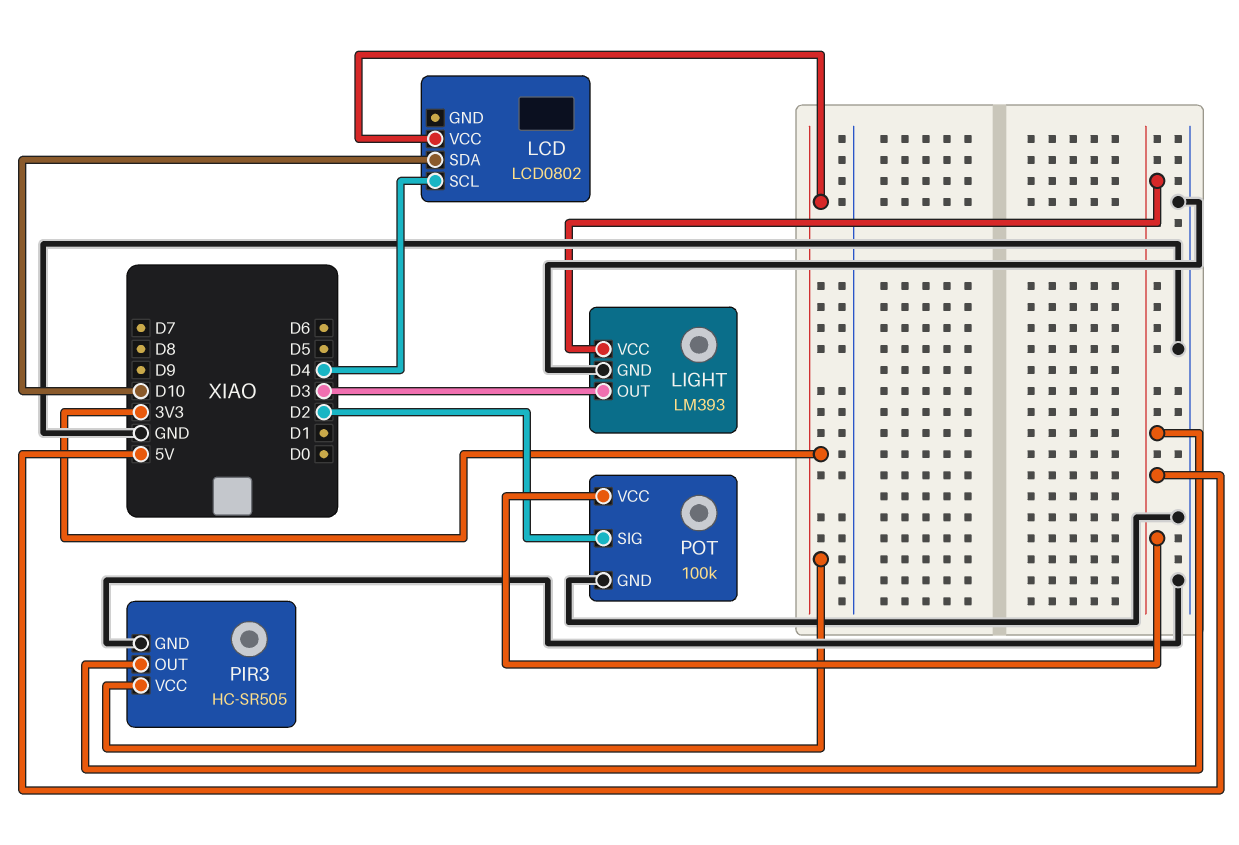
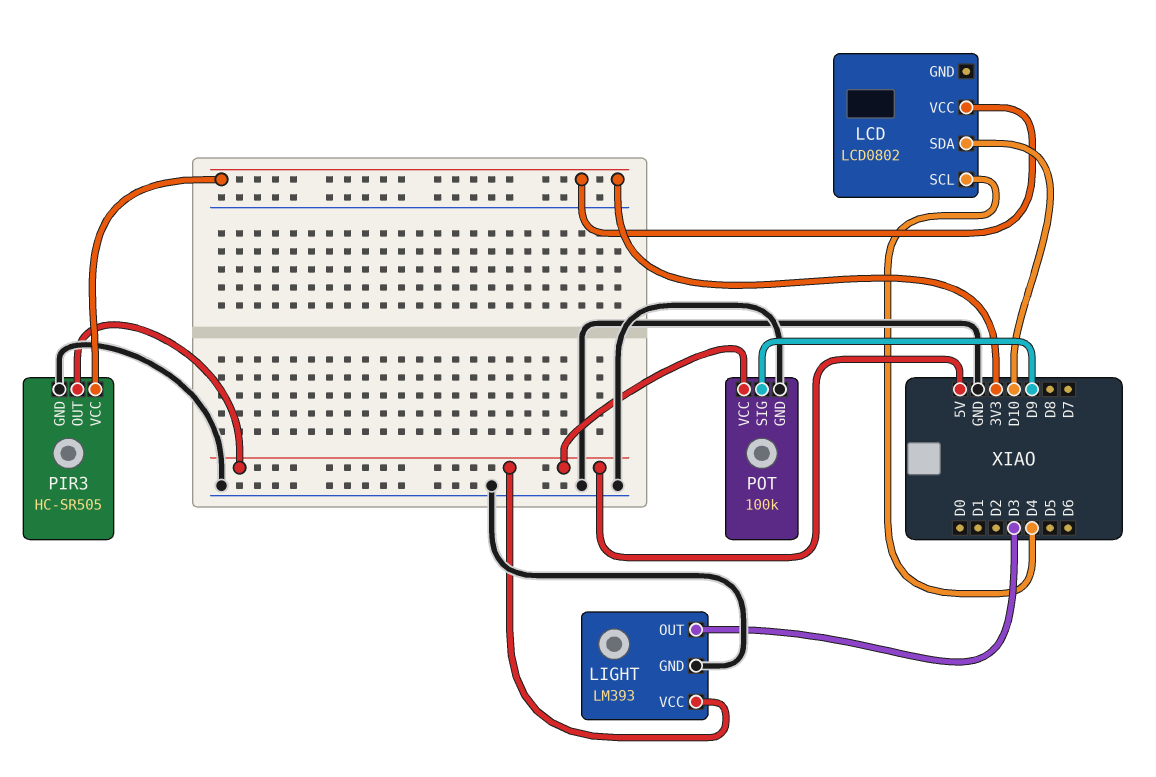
POT pin SIG: D2 -> D9

